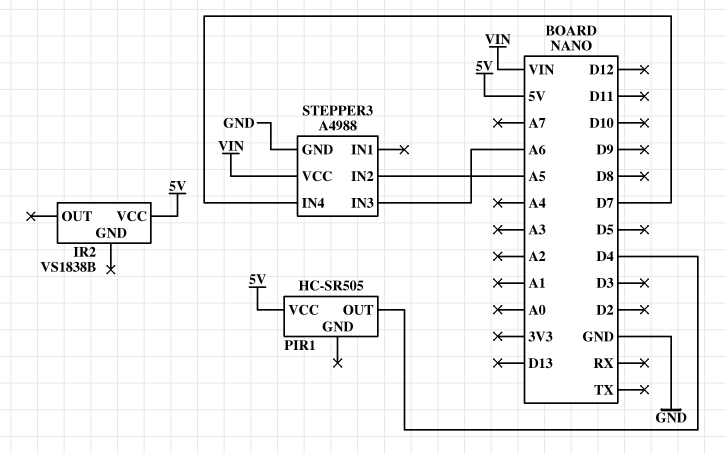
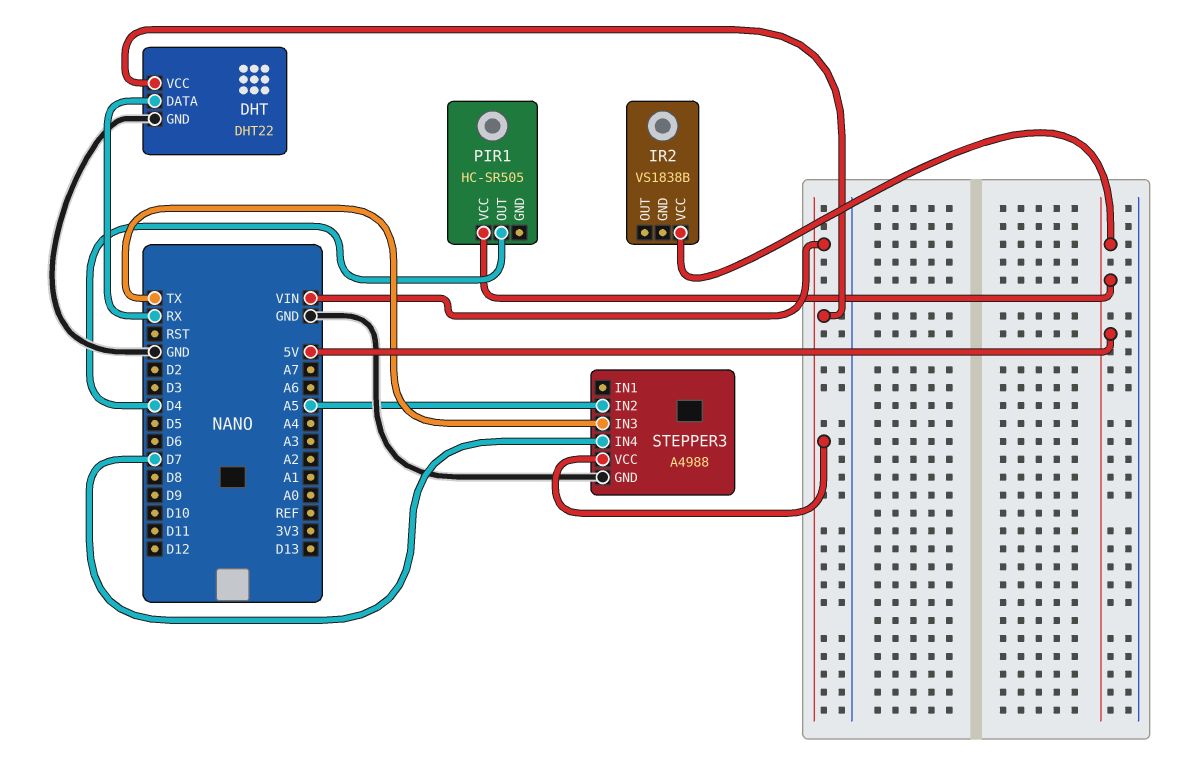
DHT: none -> DHT22
DHT pin DATA: none -> RX
DHT pin GND: none -> GND
DHT pin VCC: none -> VIN
STEPPER3 pin IN3: A6 -> TX

